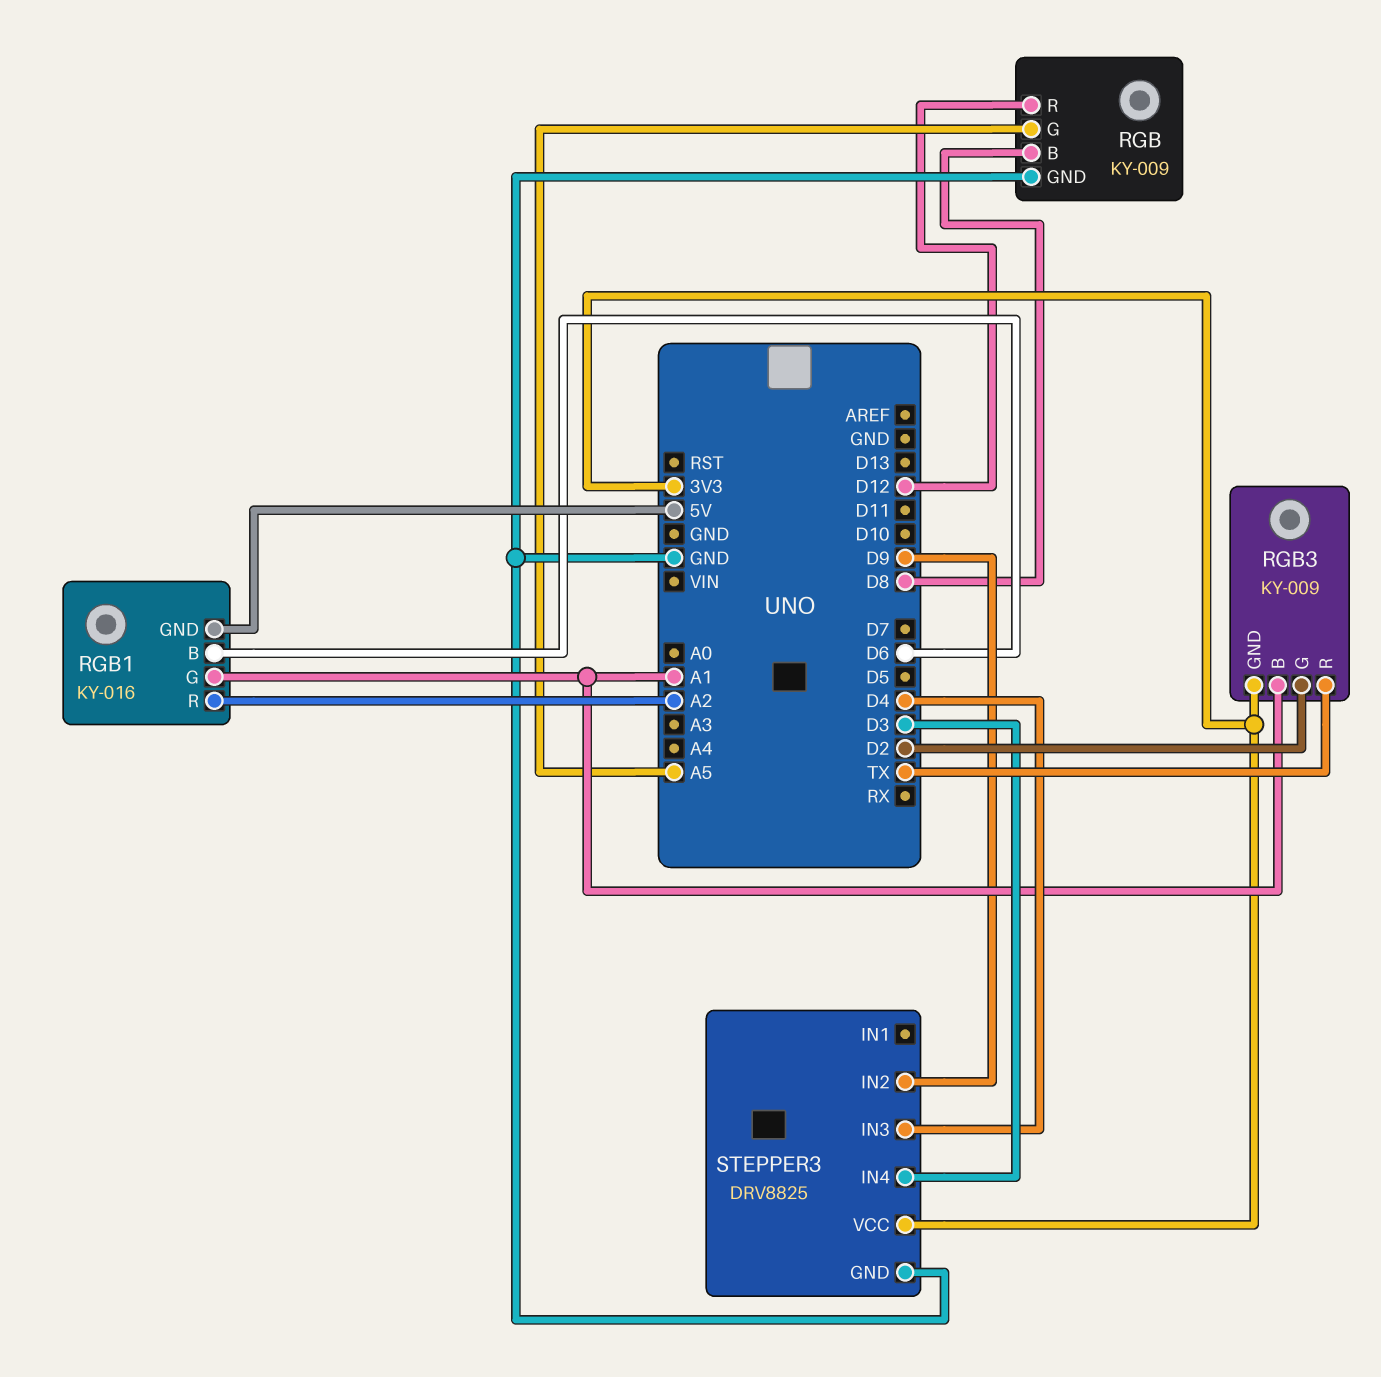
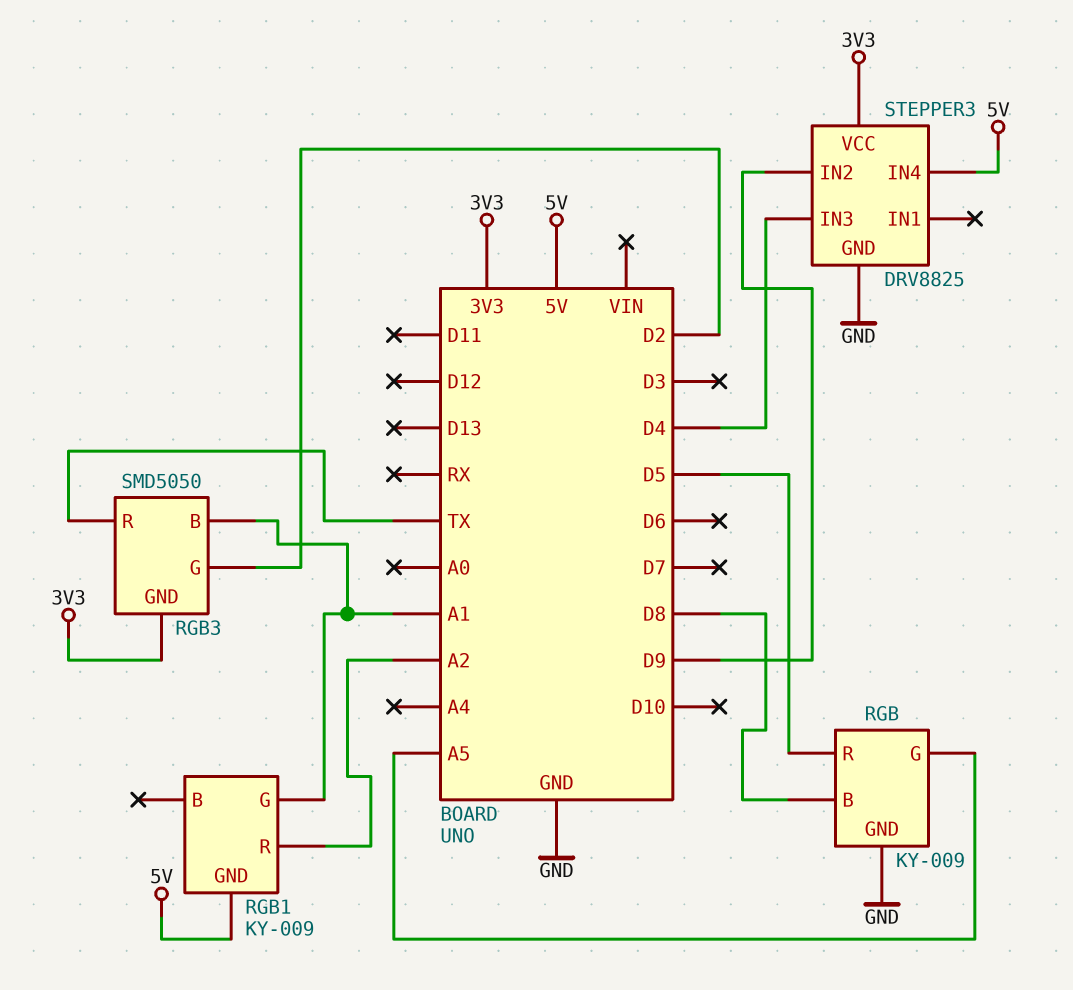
RGB pin R: D12 -> D5
RGB1: KY-016 -> KY-009
RGB1 pin B: D6 -> none
RGB3: KY-009 -> SMD5050
STEPPER3 pin IN4: D3 -> 5V

